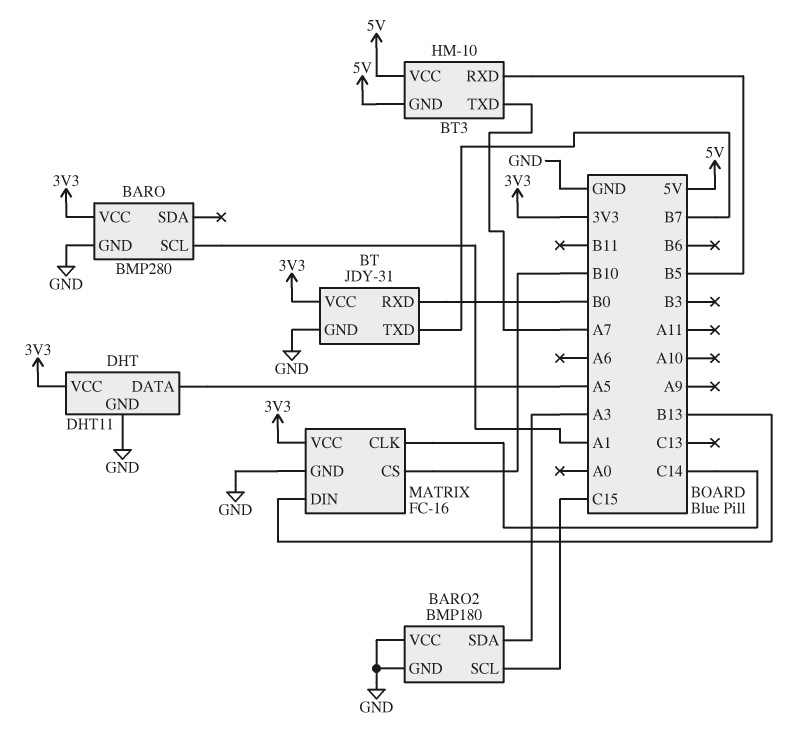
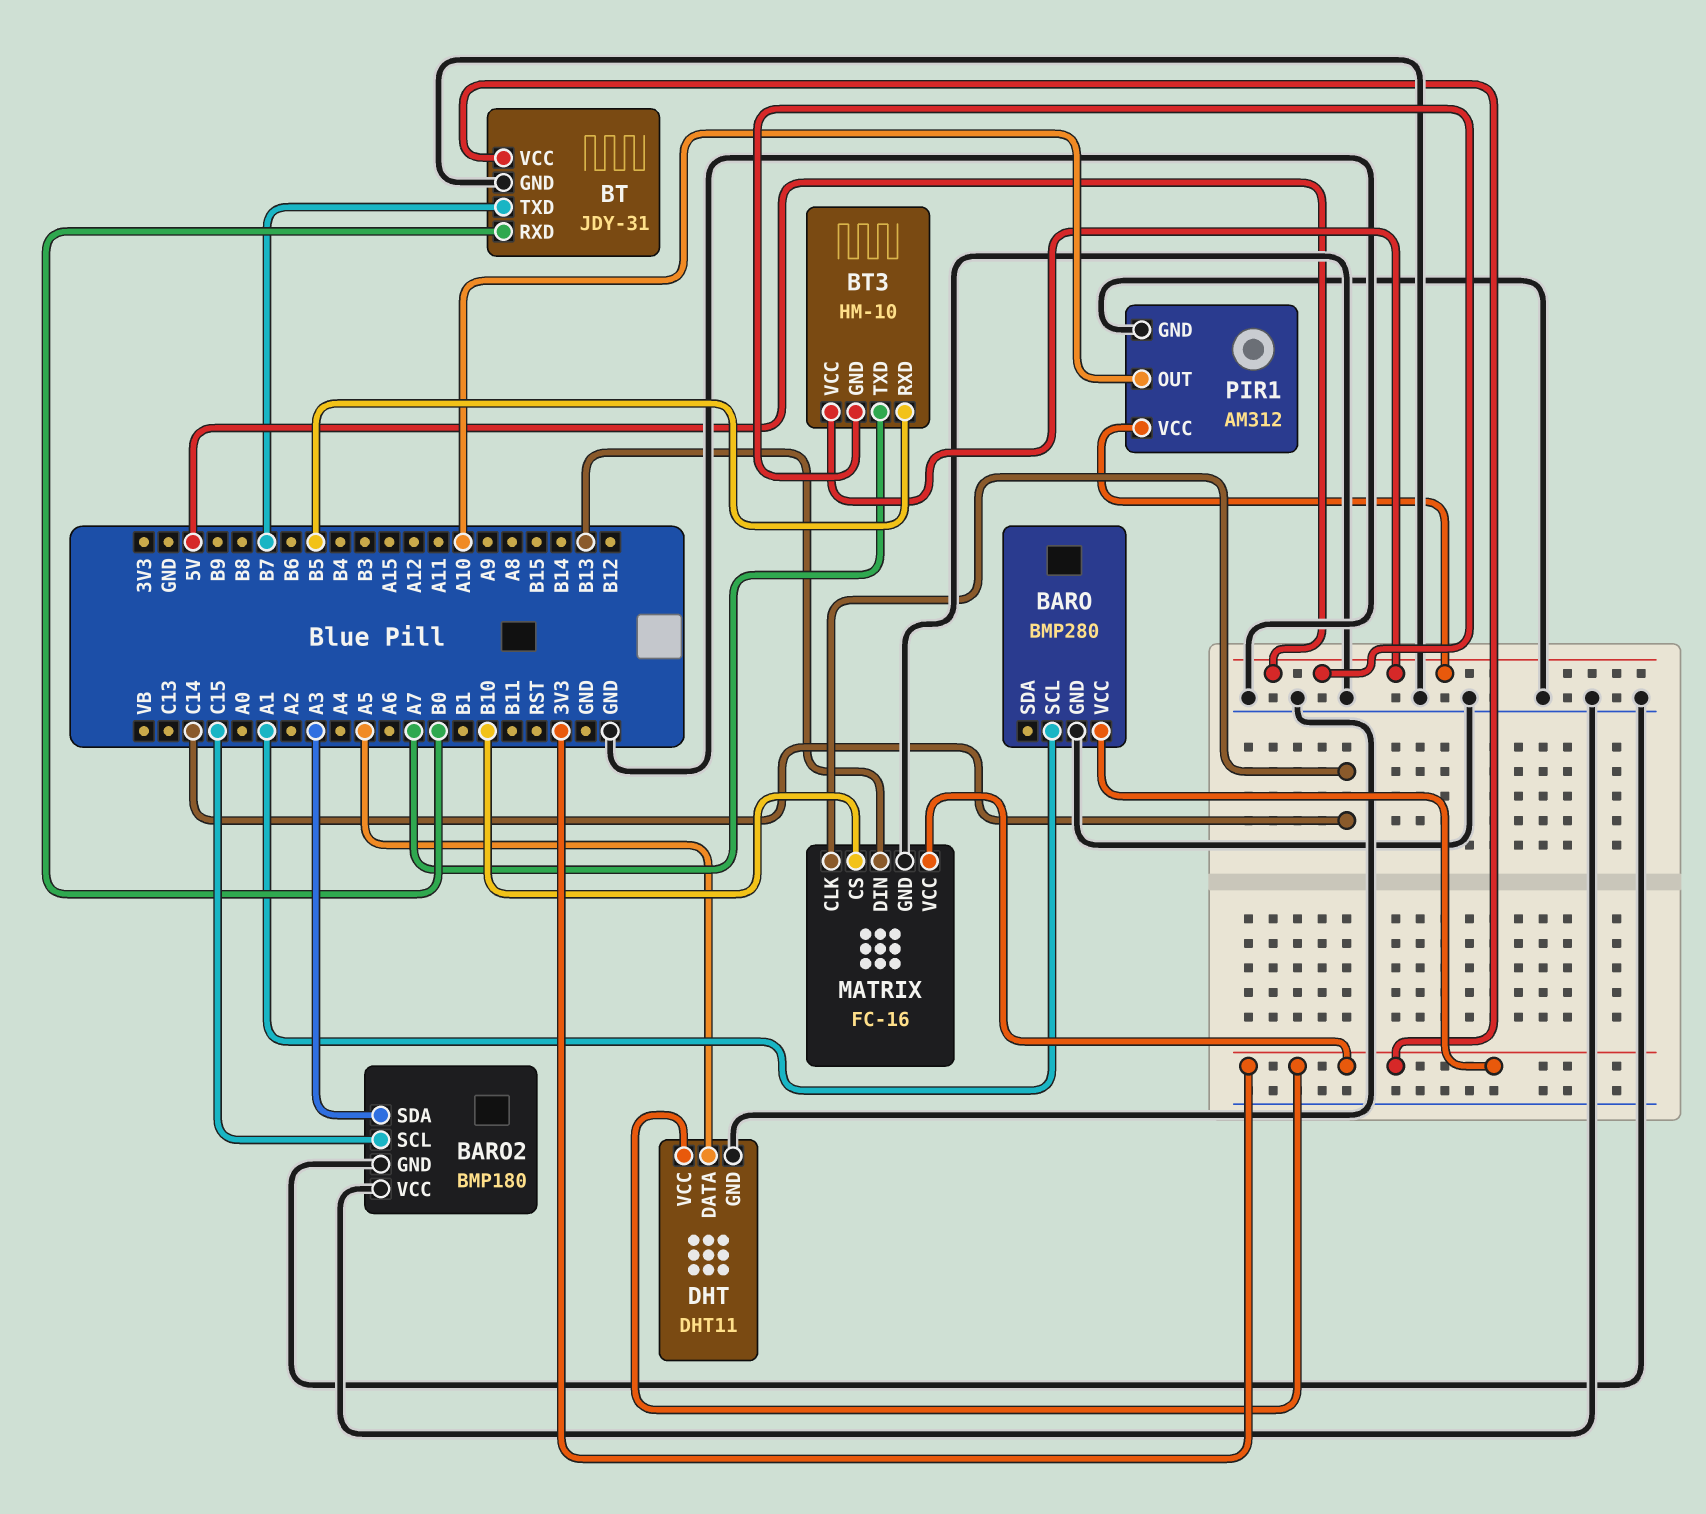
PIR1: none -> AM312
PIR1 pin GND: none -> GND
PIR1 pin OUT: none -> A10
PIR1 pin VCC: none -> 5V

